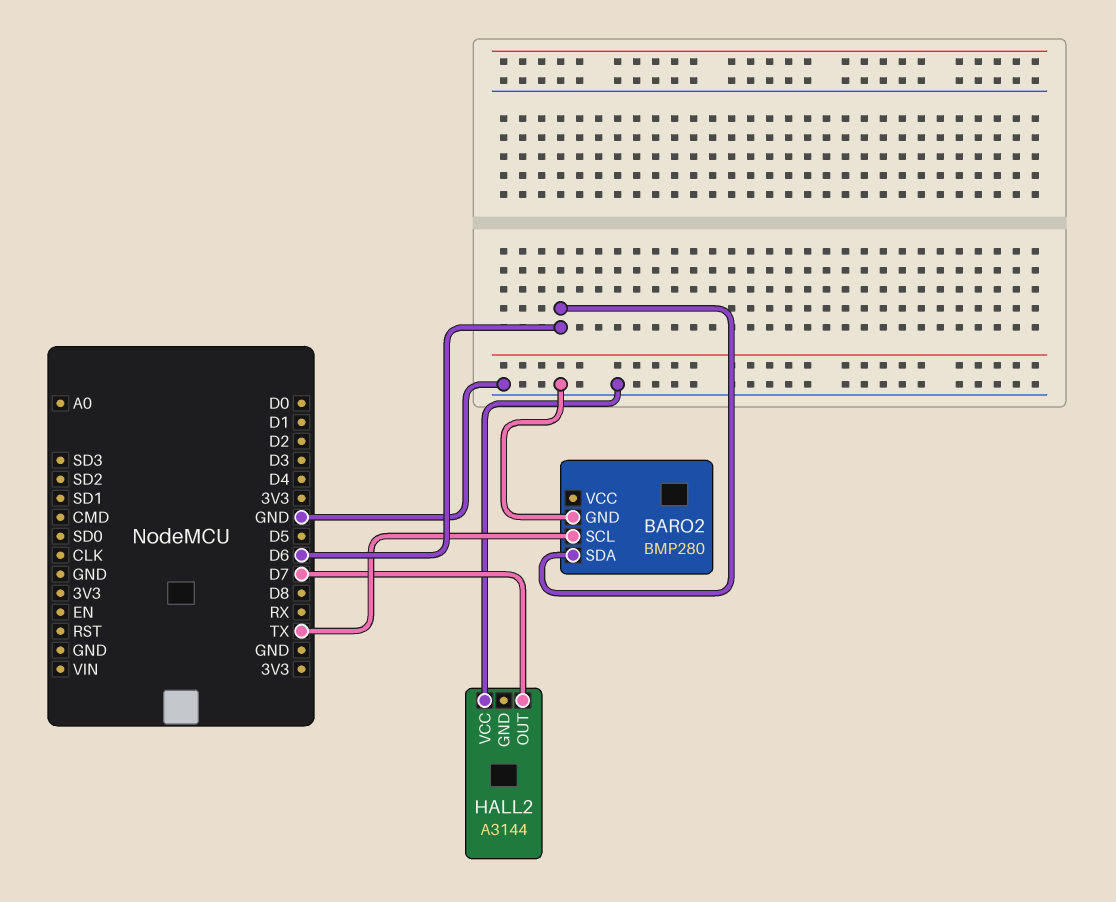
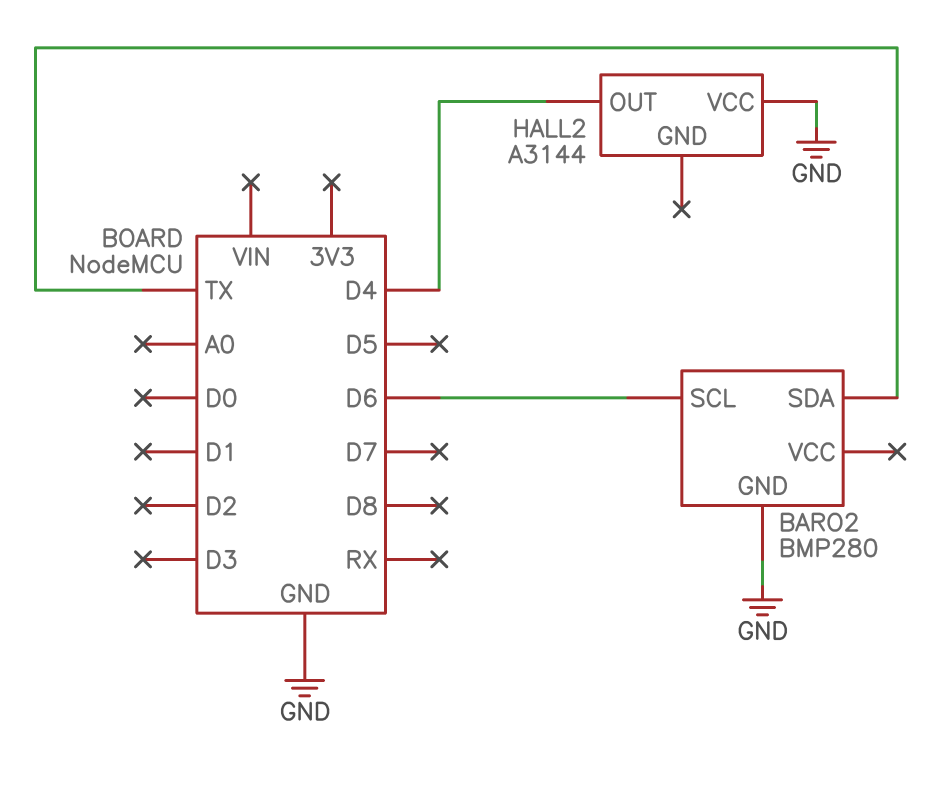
BARO2 pin SCL: TX -> D6
BARO2 pin SDA: D6 -> TX
HALL2 pin OUT: D7 -> D4

